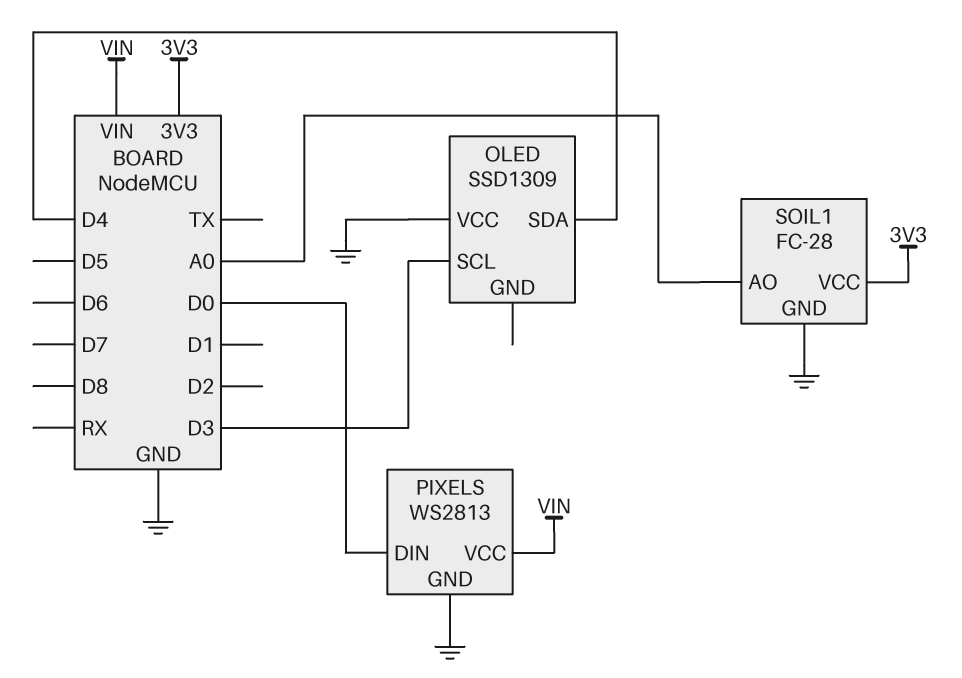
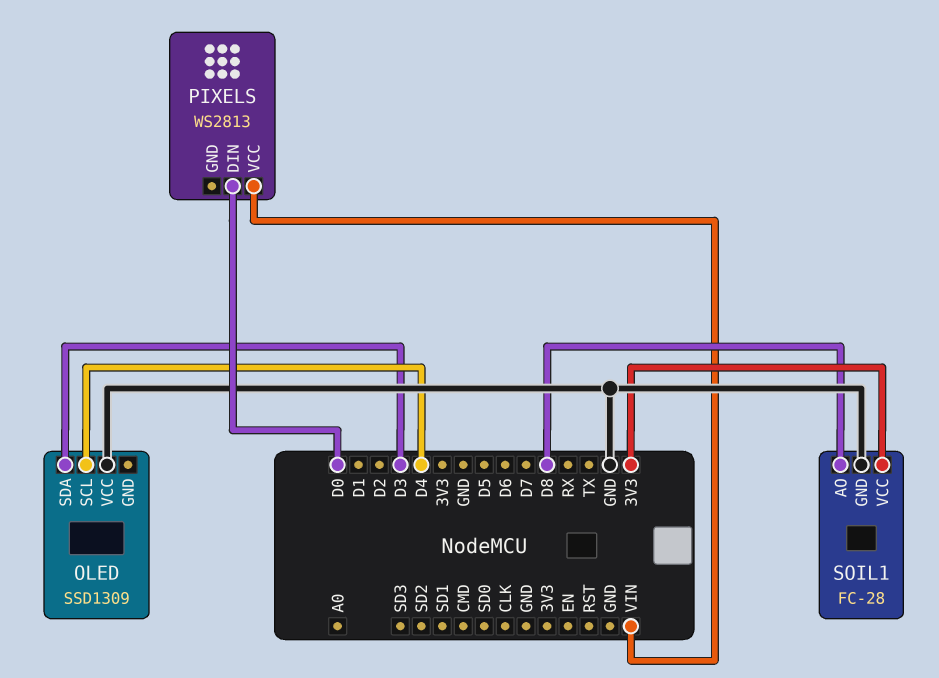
OLED pin SCL: D3 -> D4
OLED pin SDA: D4 -> D3
PIXELS pin GND: GND -> none
SOIL1 pin AO: A0 -> D8

